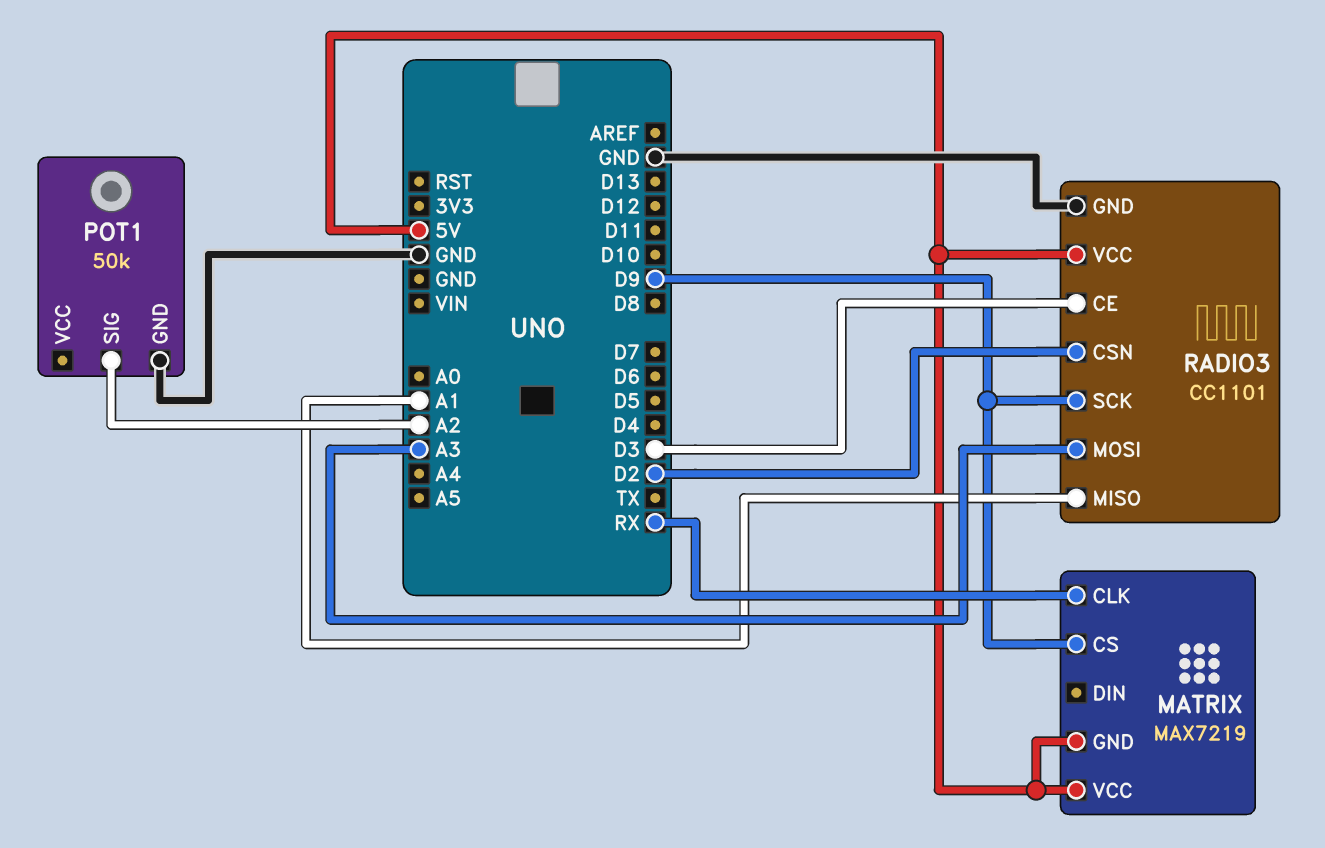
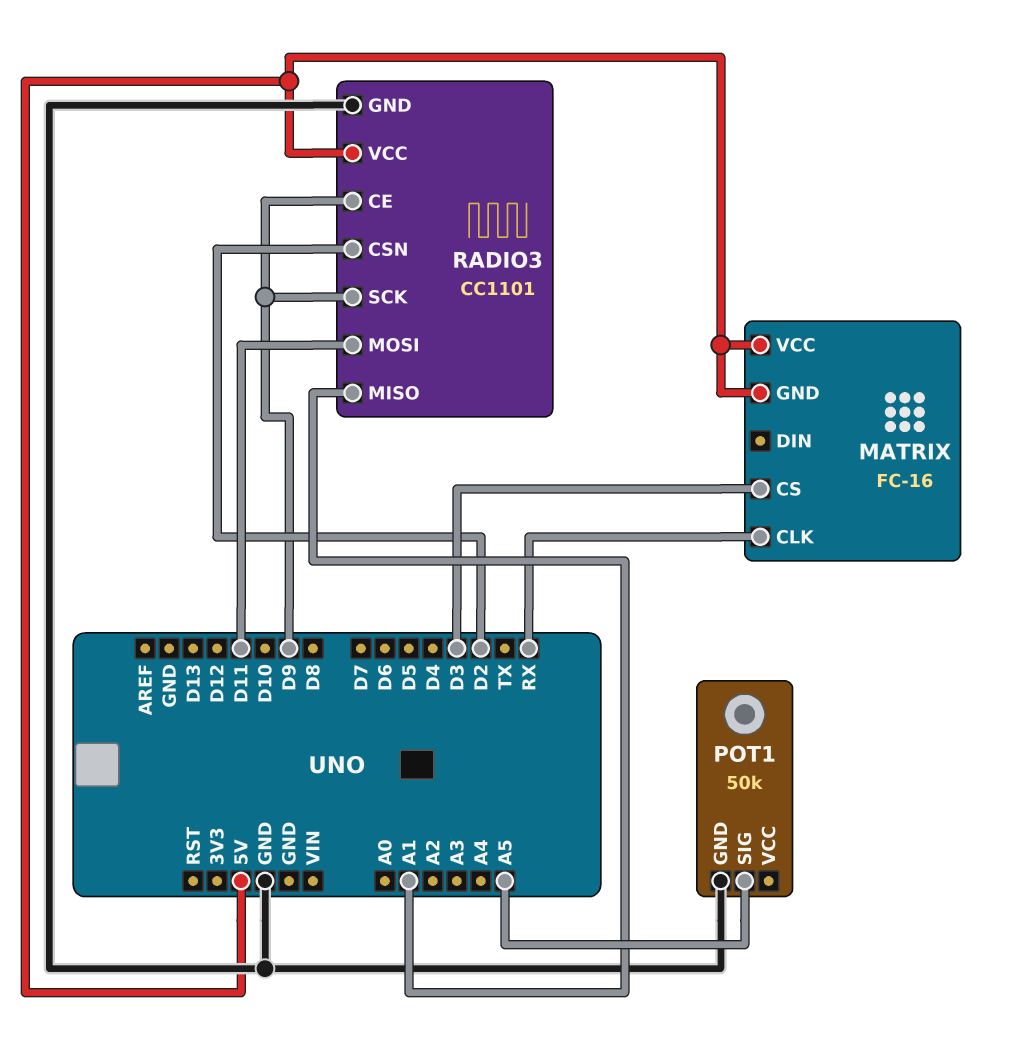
MATRIX: MAX7219 -> FC-16
MATRIX pin CS: D9 -> D3
POT1 pin SIG: A2 -> A5
RADIO3 pin CE: D3 -> D9
RADIO3 pin MOSI: A3 -> D11

